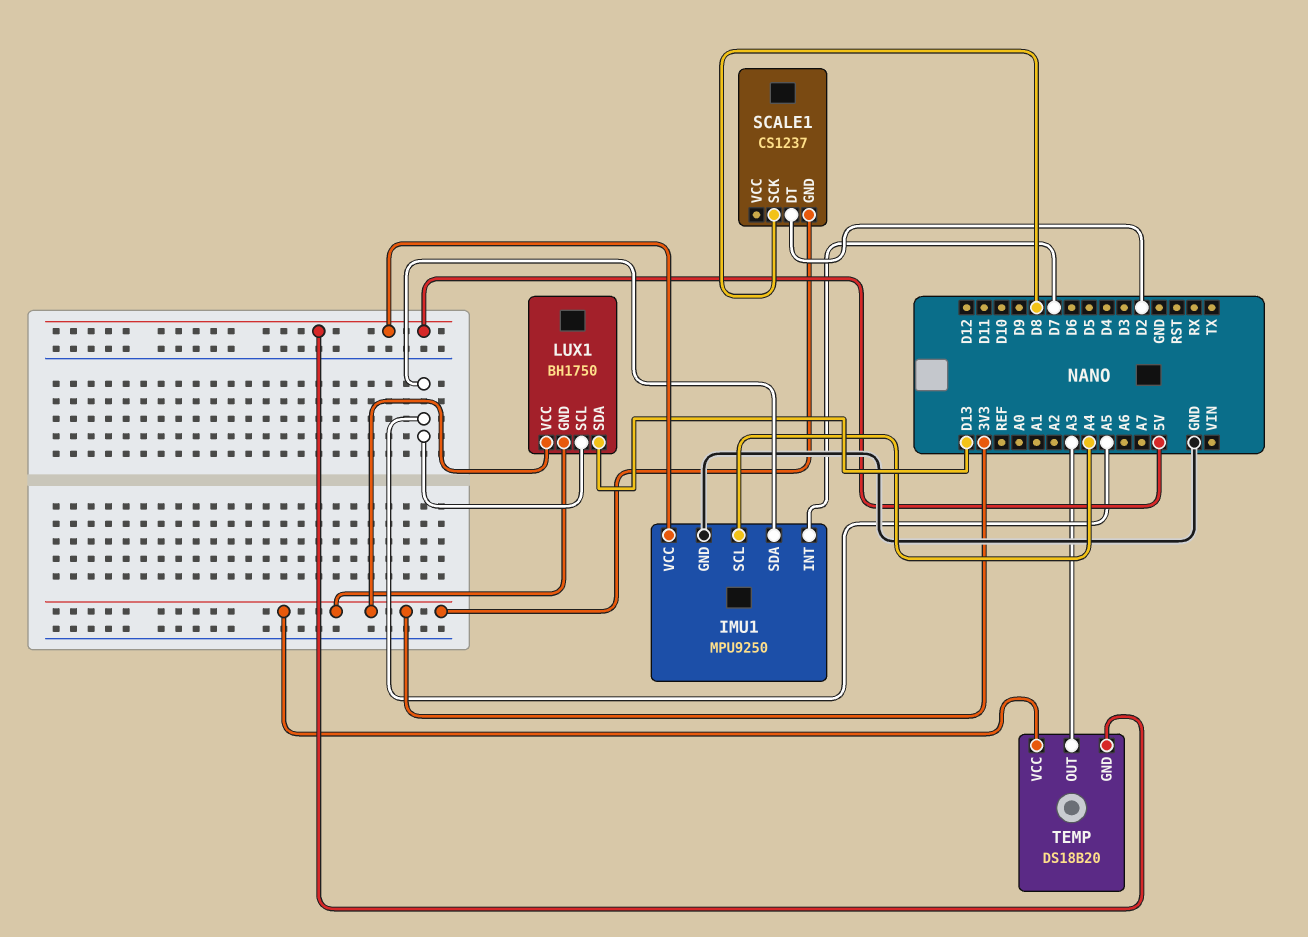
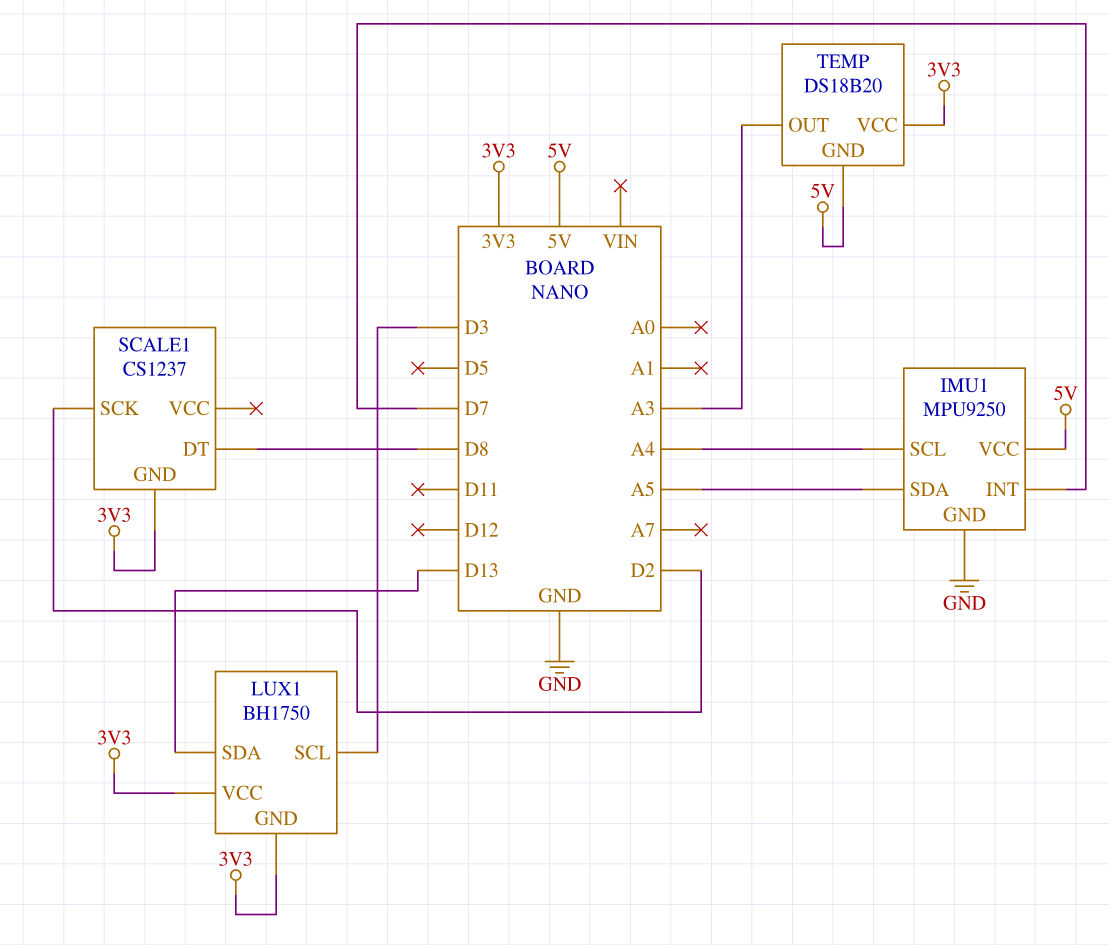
LUX1 pin SCL: A5 -> D3
SCALE1 pin DT: D2 -> D8
SCALE1 pin SCK: D8 -> D2

